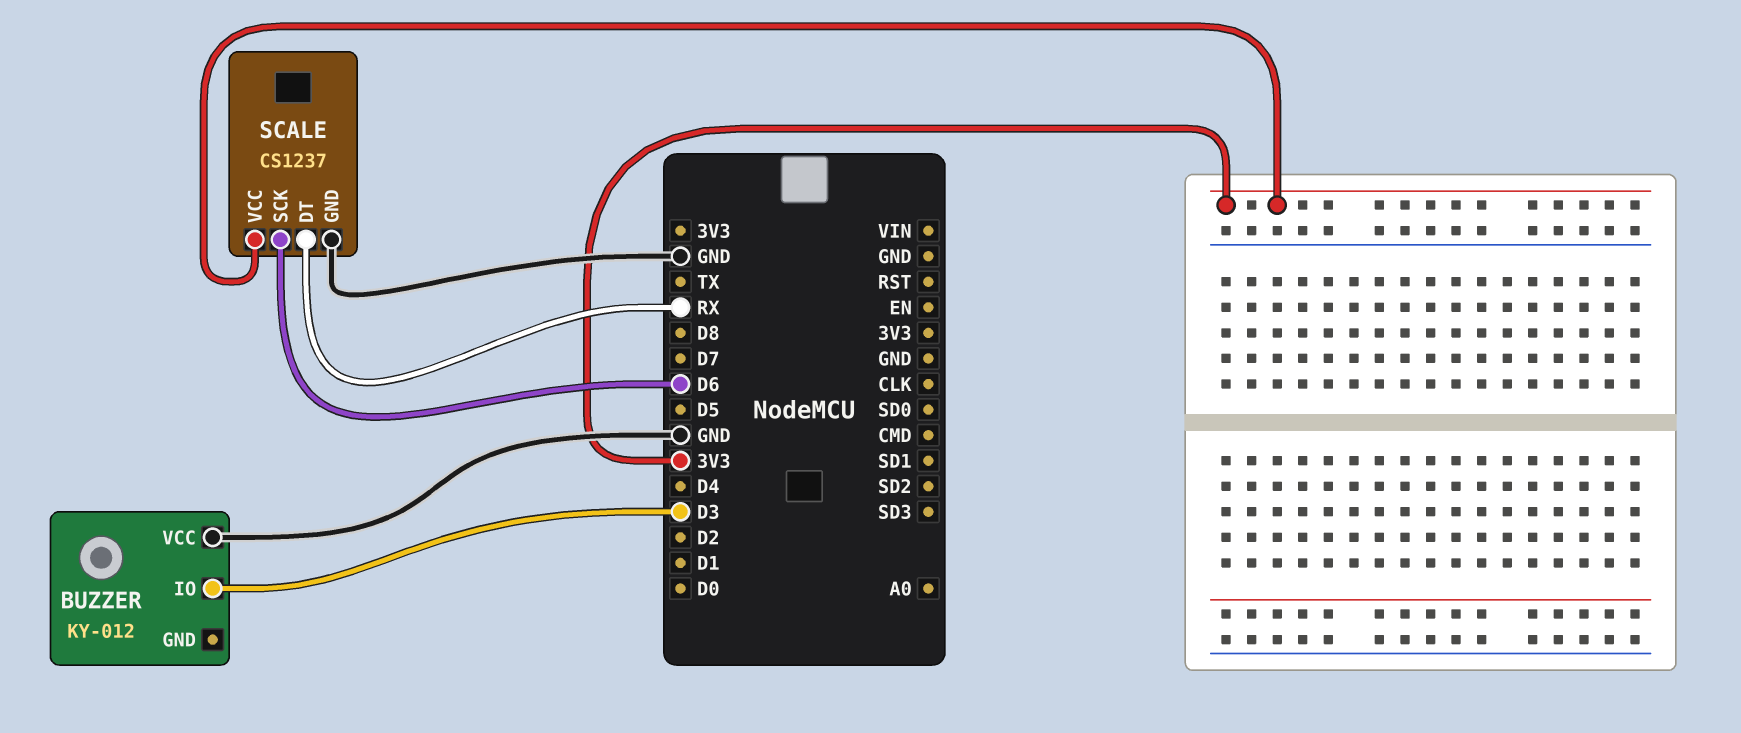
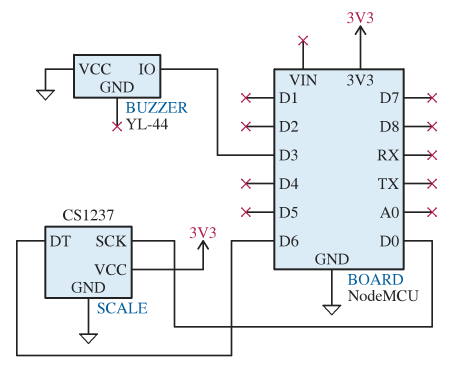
BUZZER: KY-012 -> YL-44
SCALE pin DT: RX -> D6
SCALE pin SCK: D6 -> D0

